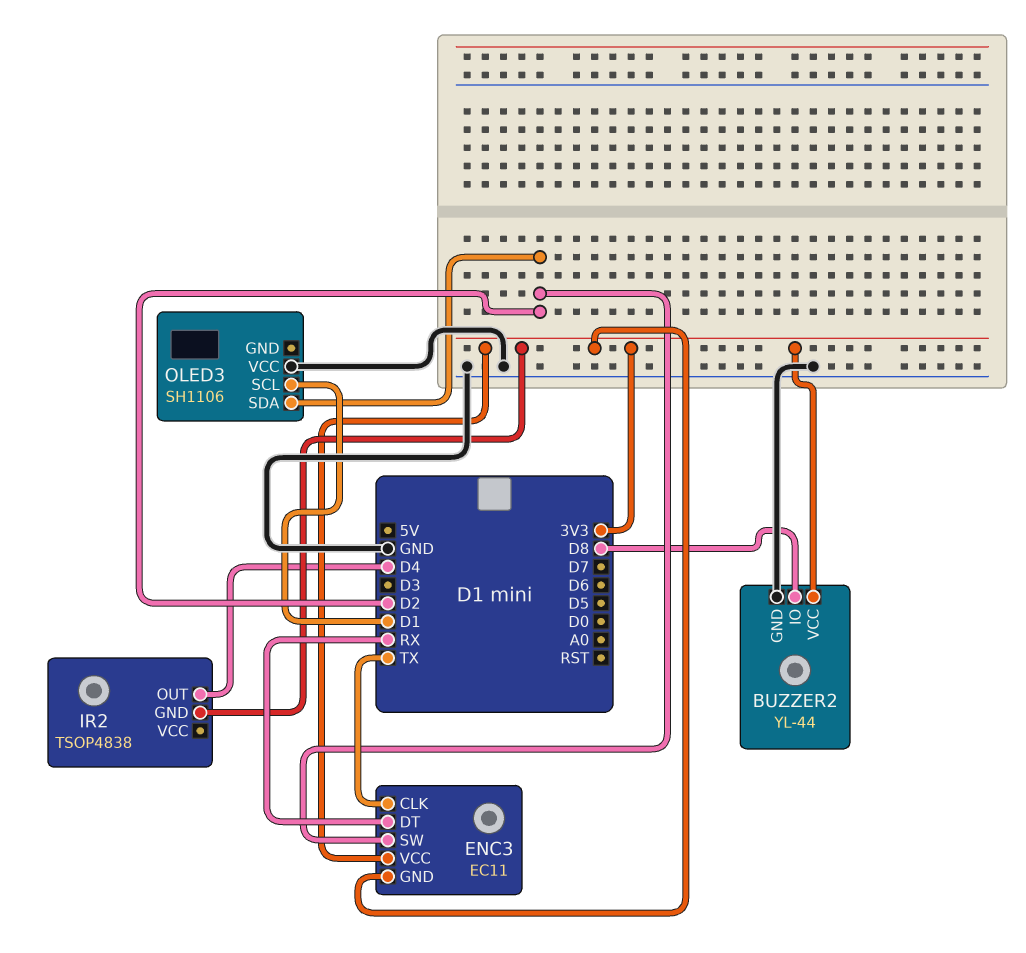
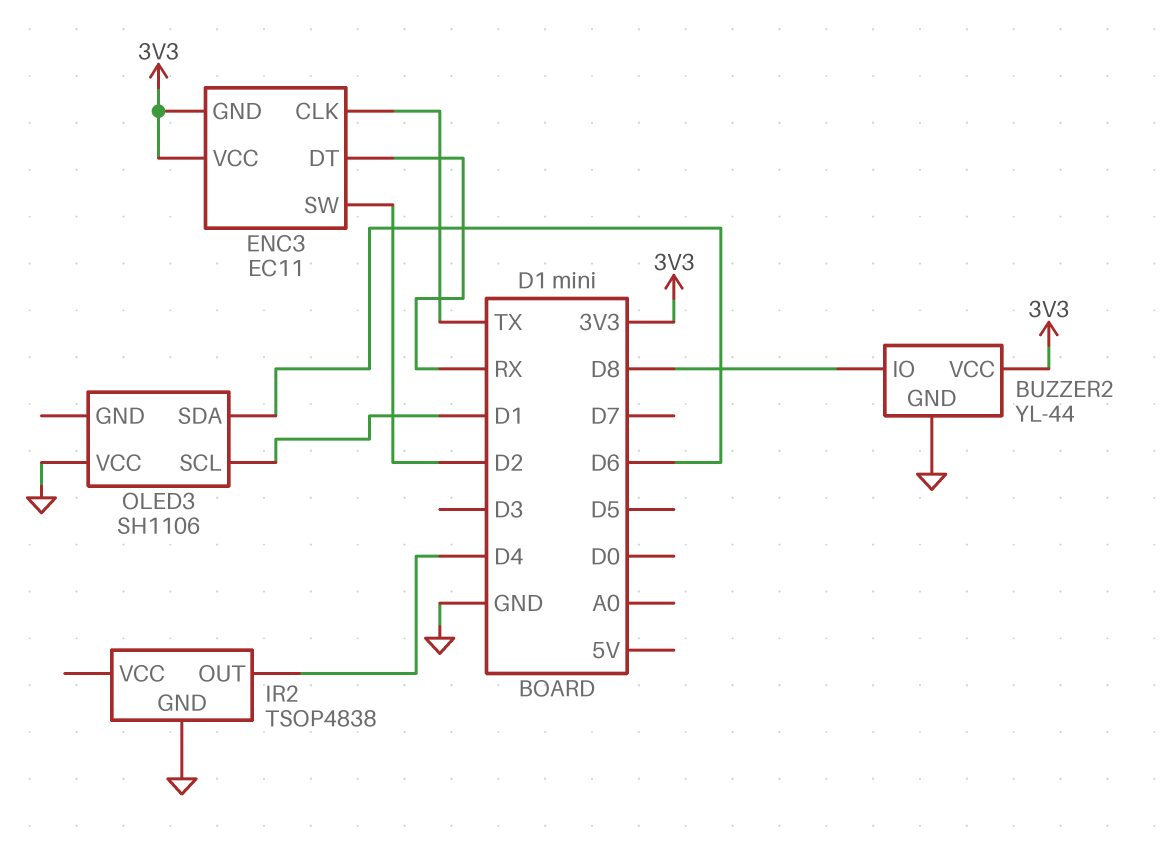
IR2 pin GND: 3V3 -> GND
OLED3 pin SDA: D2 -> D6

